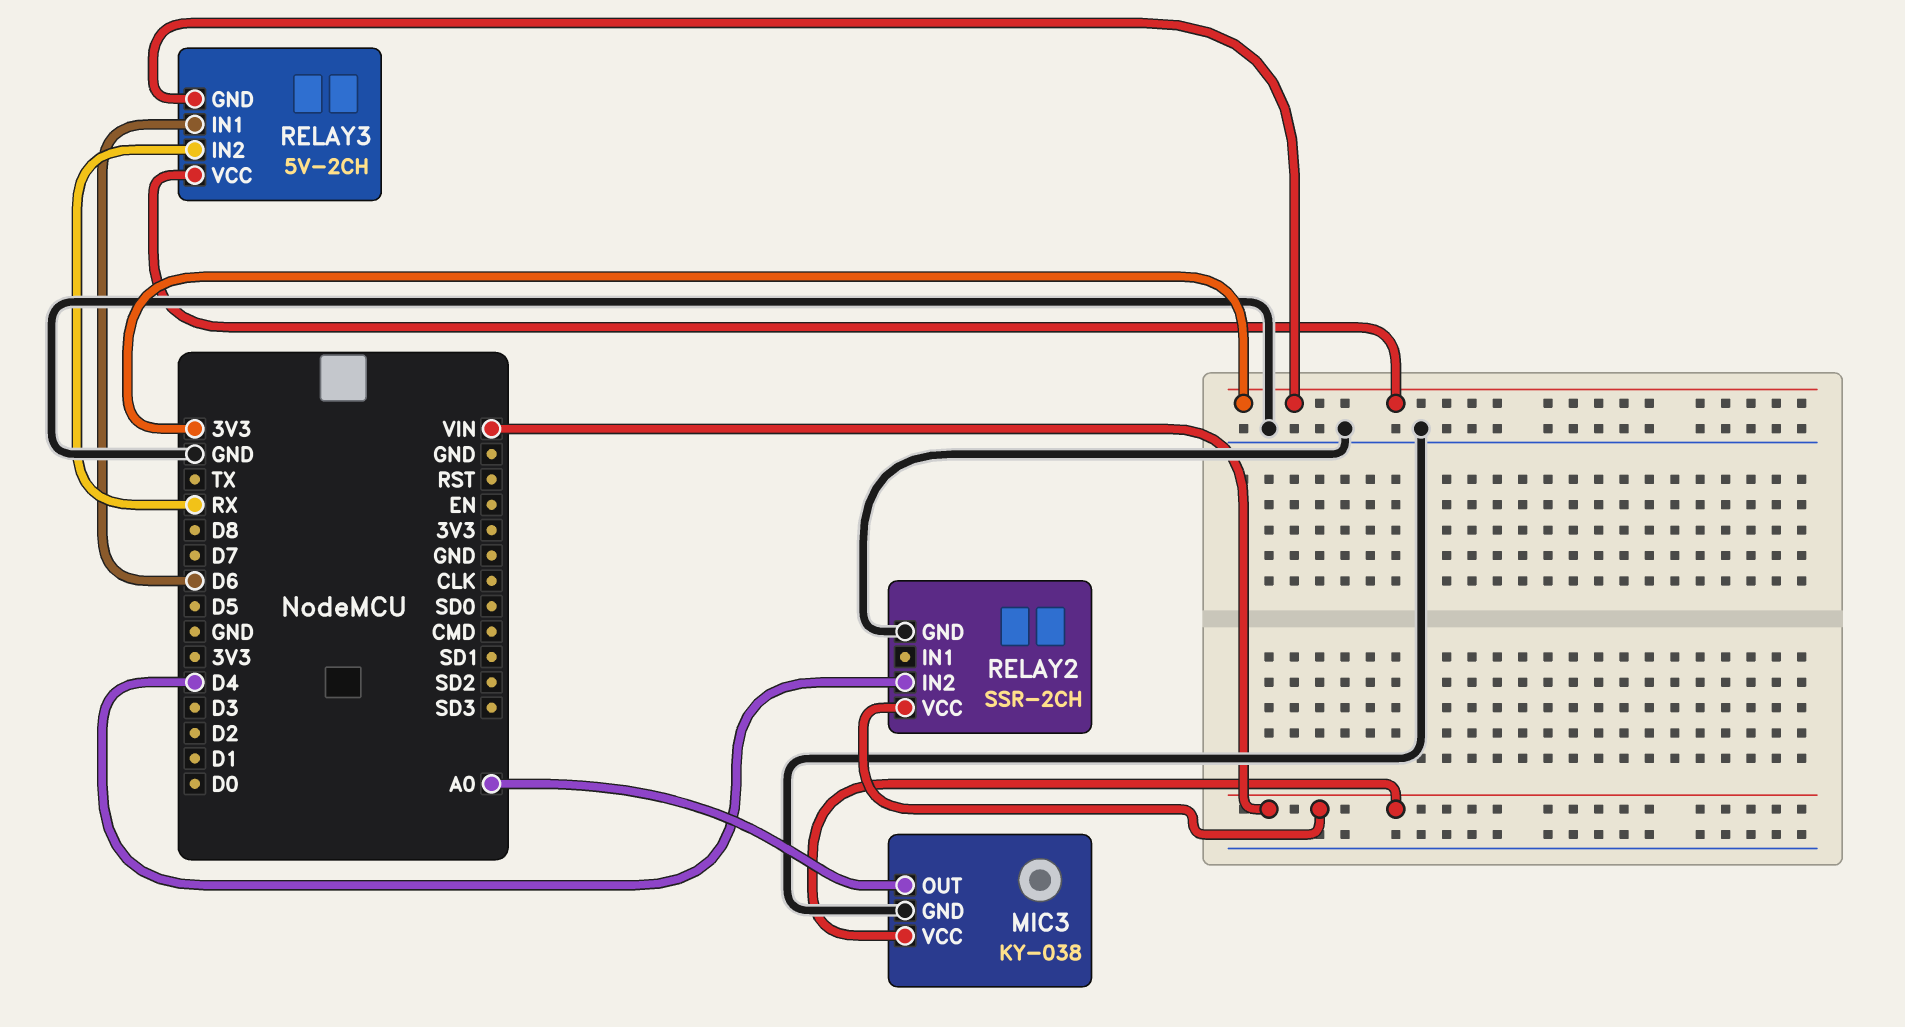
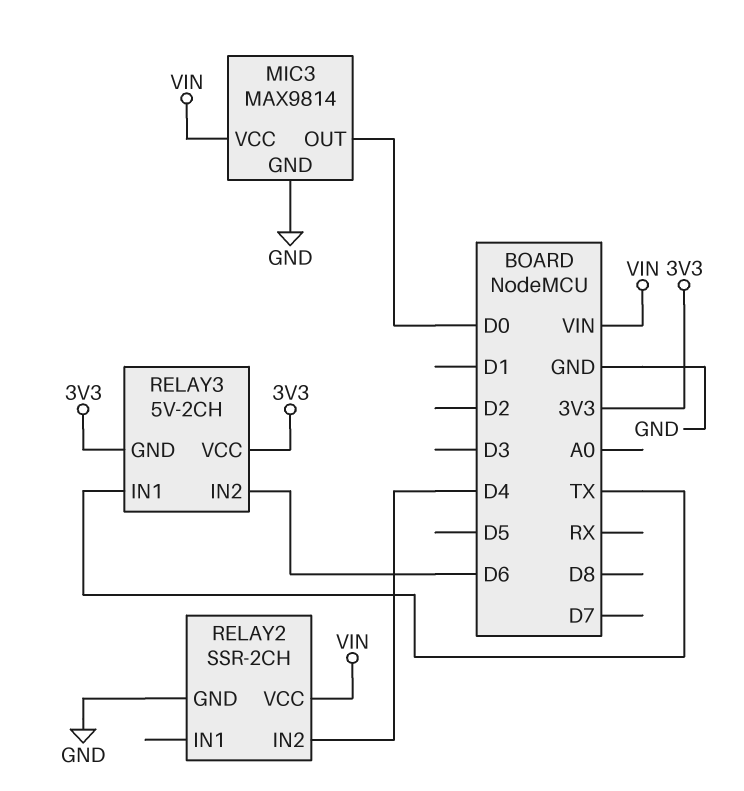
MIC3: KY-038 -> MAX9814
MIC3 pin OUT: A0 -> D0
RELAY3 pin IN1: D6 -> TX
RELAY3 pin IN2: RX -> D6

